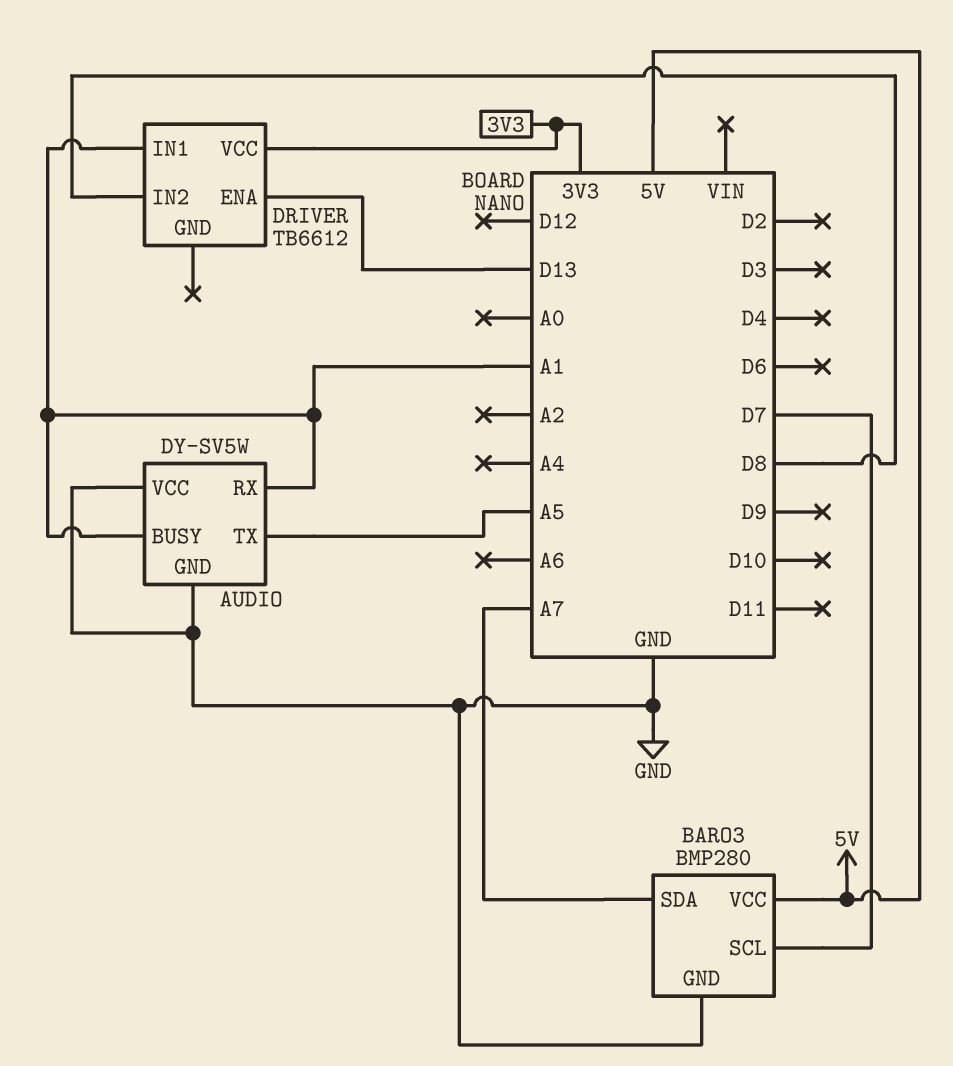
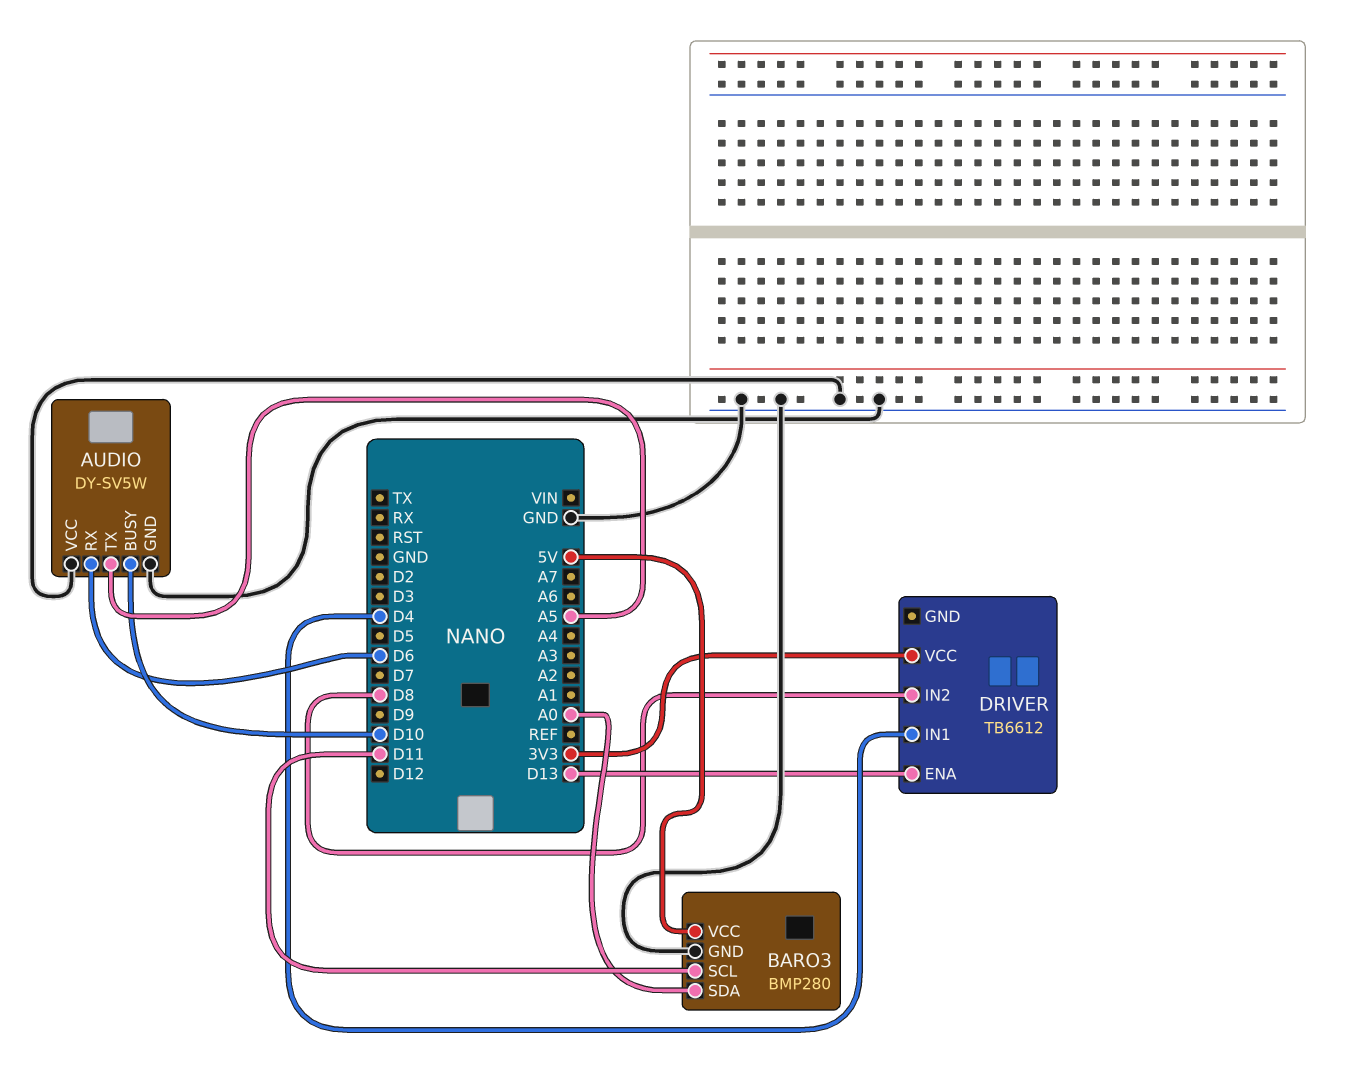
AUDIO pin BUSY: A1 -> D10
AUDIO pin RX: A1 -> D6
BARO3 pin SCL: D7 -> D11
BARO3 pin SDA: A7 -> A0
DRIVER pin IN1: A1 -> D4

